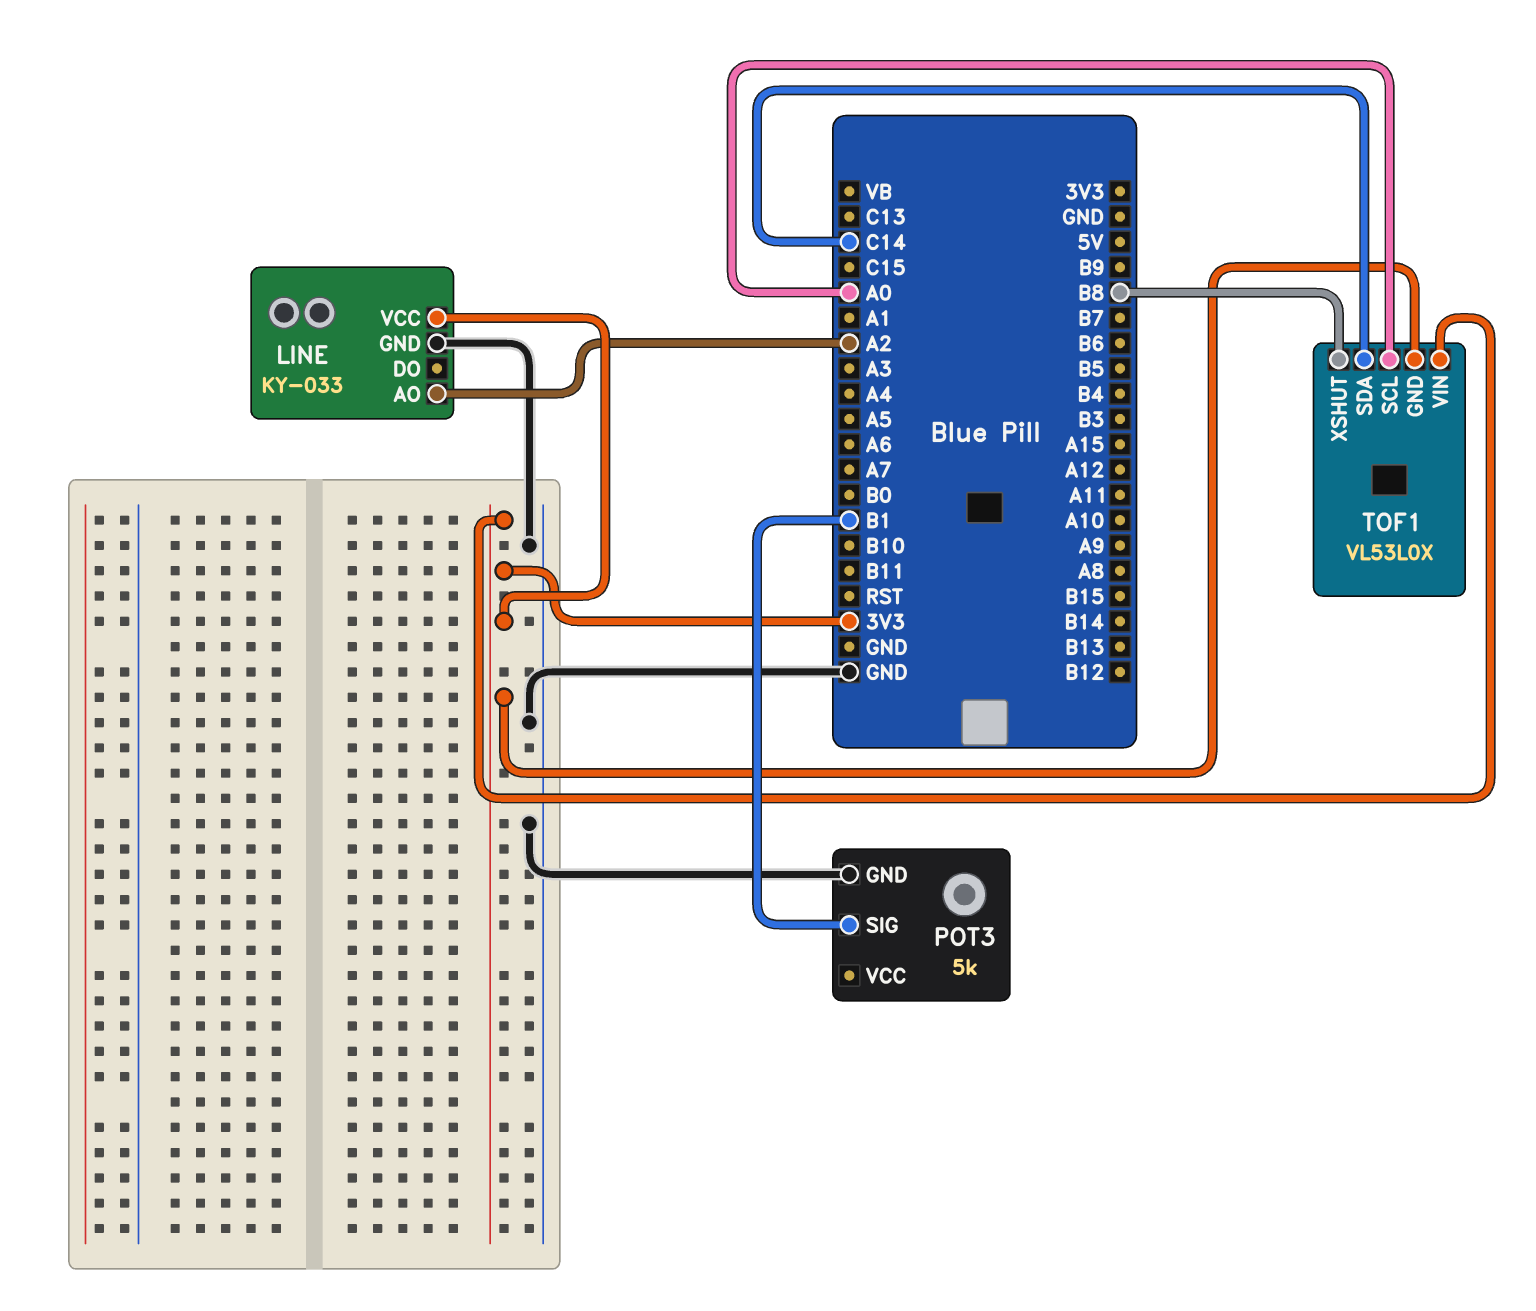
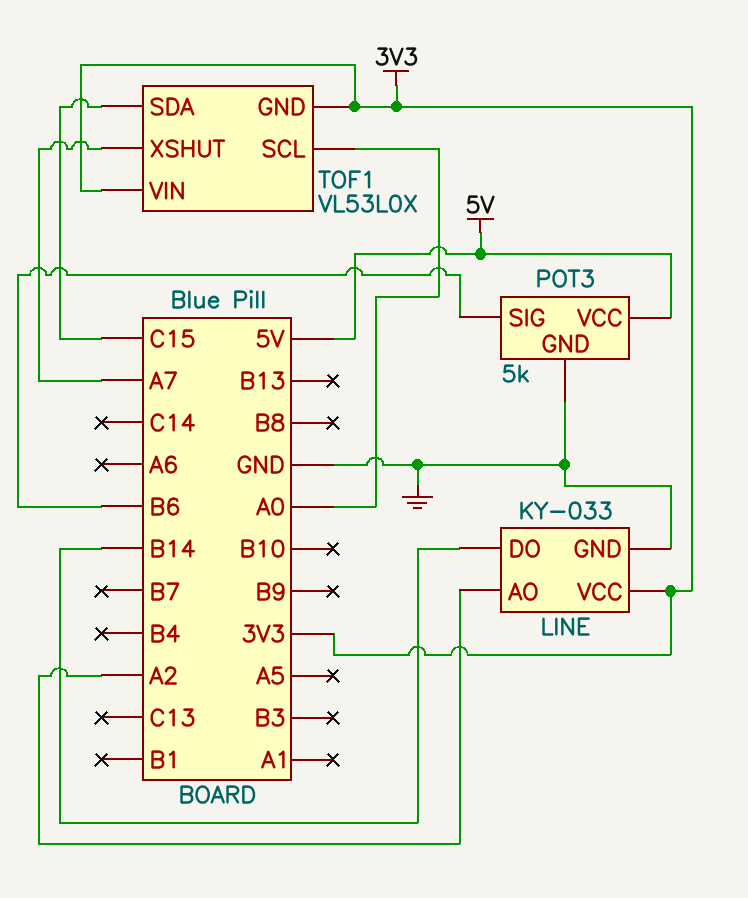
LINE pin DO: none -> B14
POT3 pin SIG: B1 -> B6
POT3 pin VCC: none -> 5V
TOF1 pin SDA: C14 -> C15
TOF1 pin XSHUT: B8 -> A7

